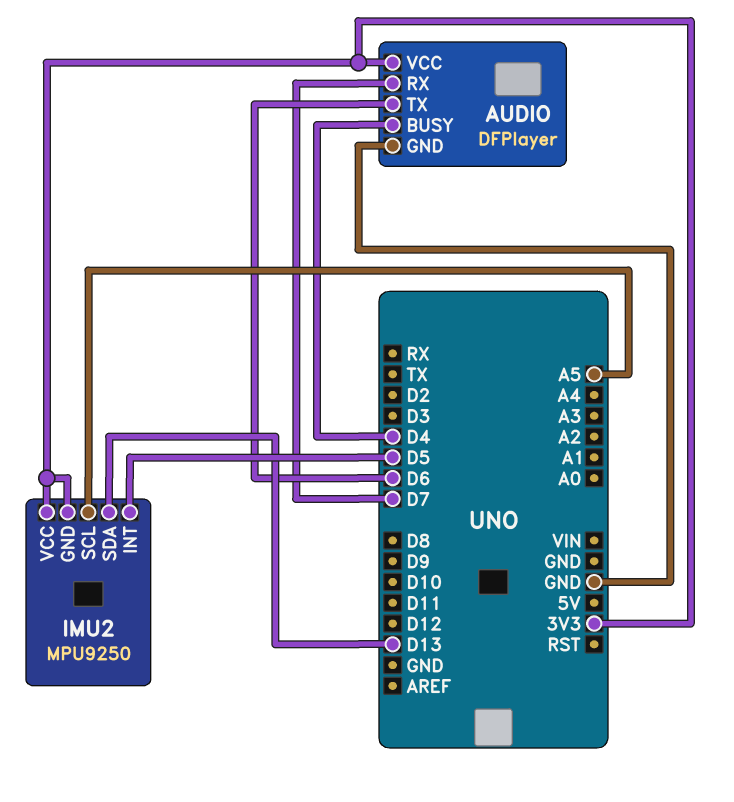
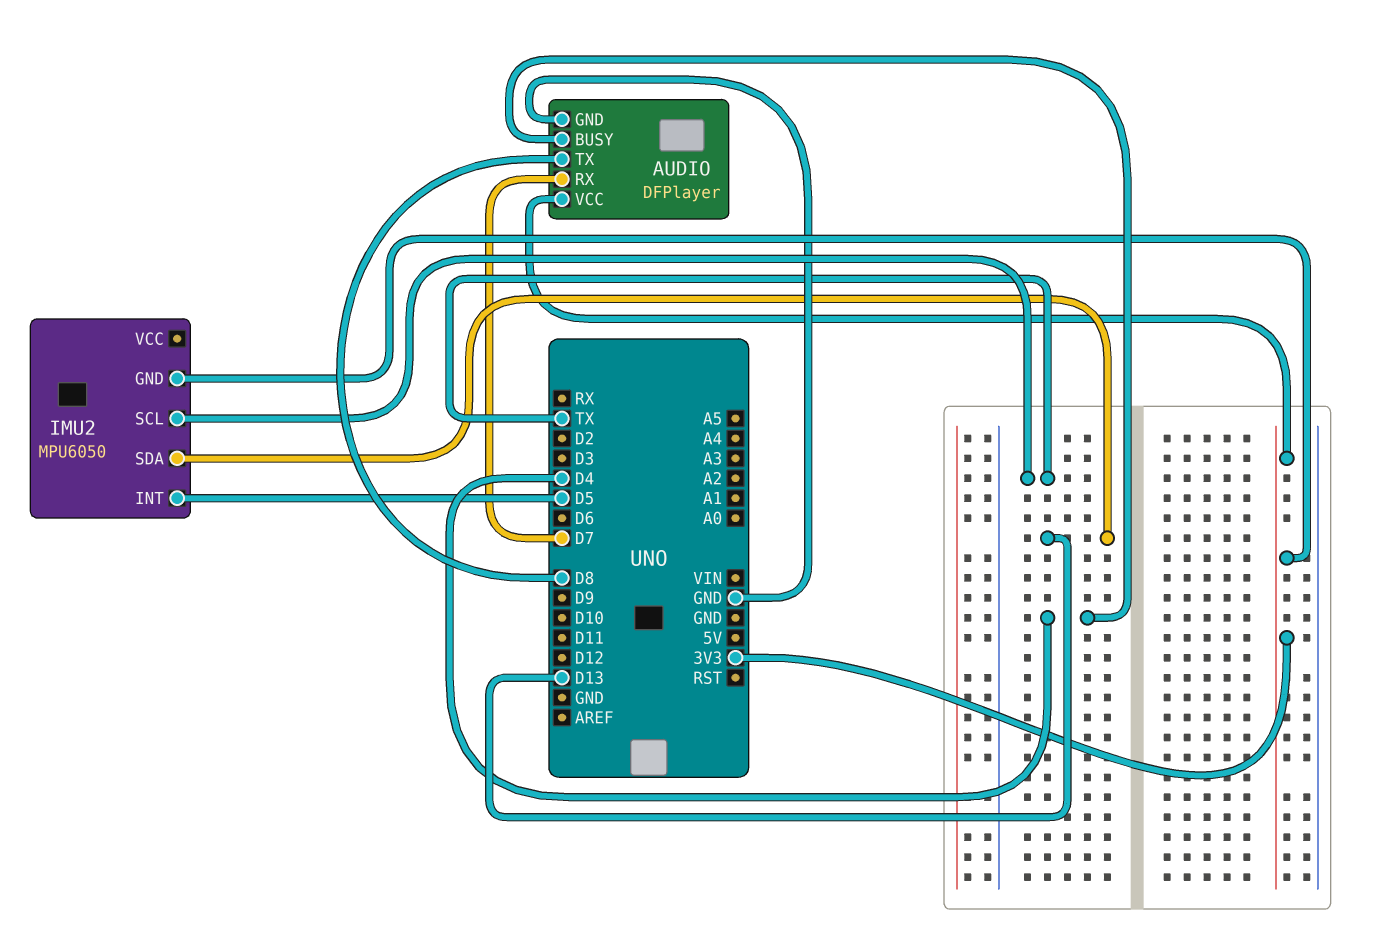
AUDIO pin TX: D6 -> D8
IMU2: MPU9250 -> MPU6050
IMU2 pin SCL: A5 -> TX
IMU2 pin VCC: 3V3 -> none

